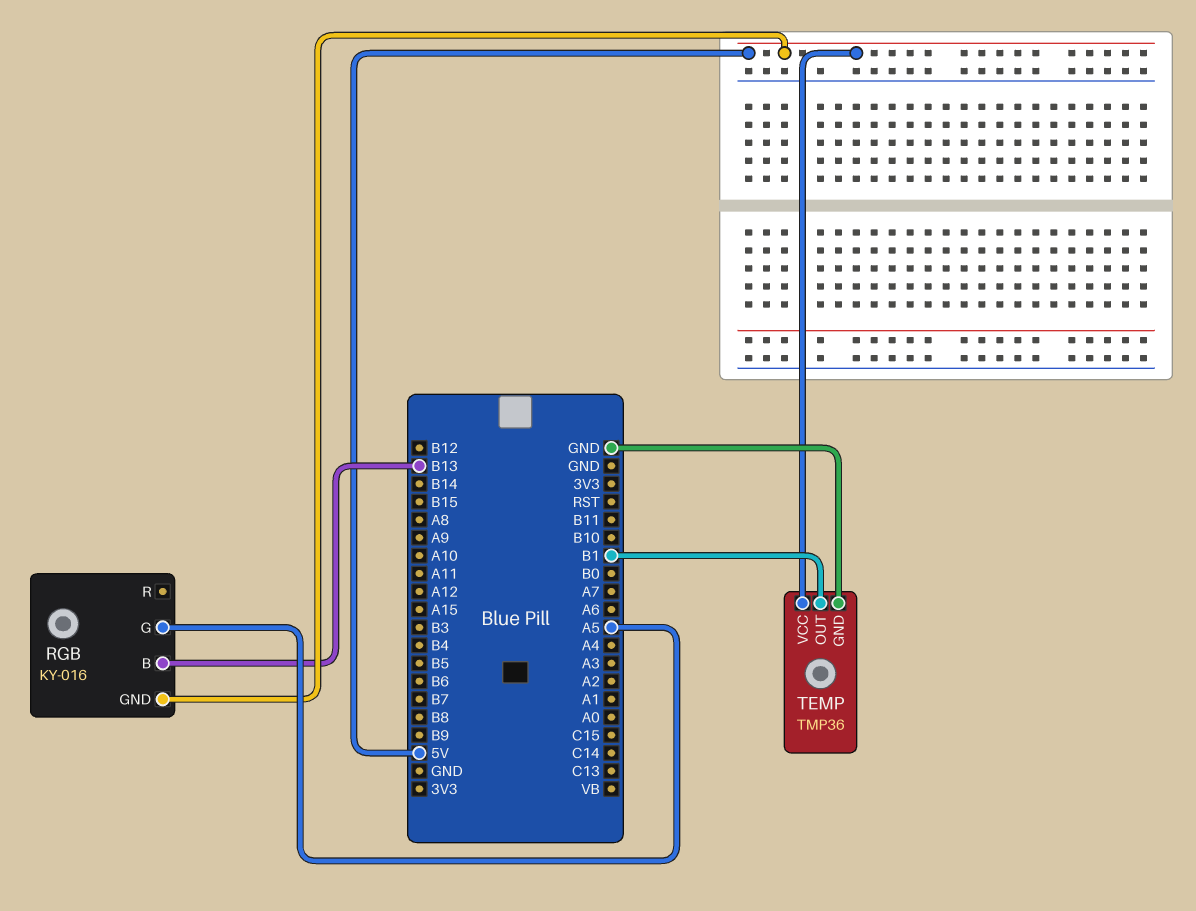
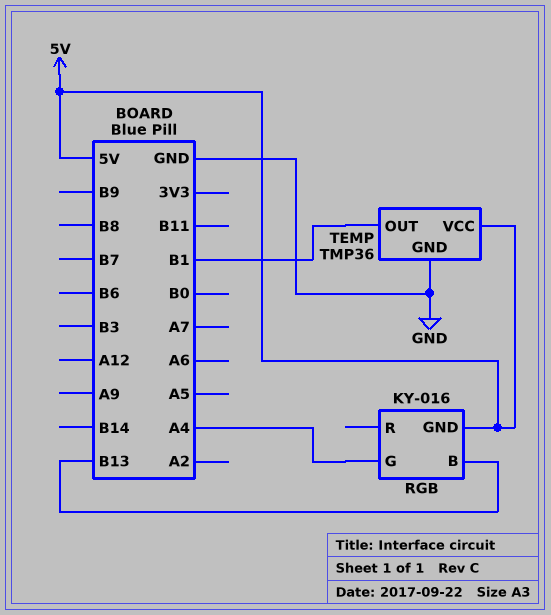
RGB pin G: A5 -> A4

